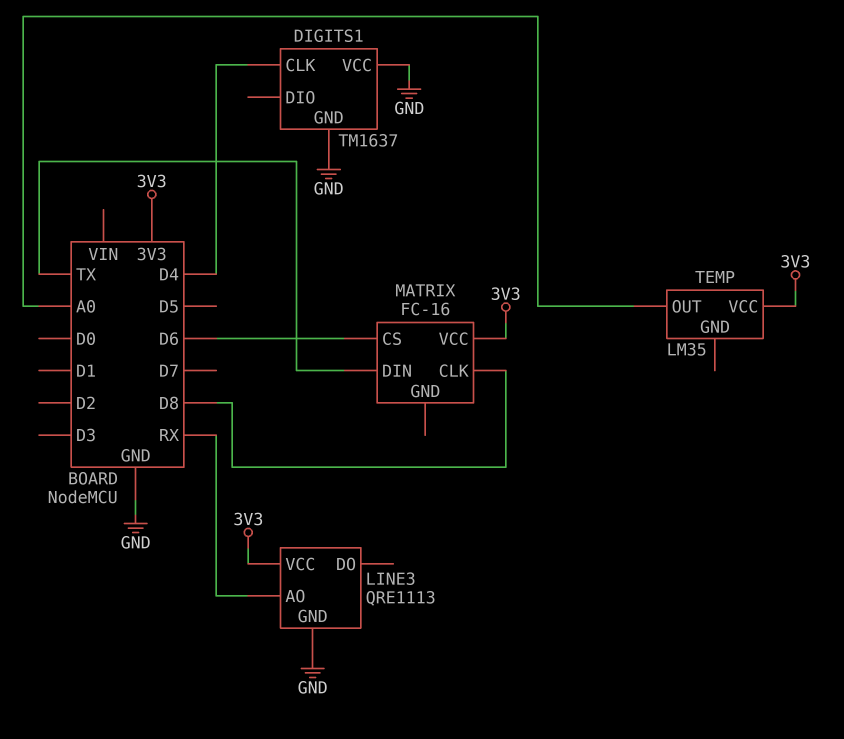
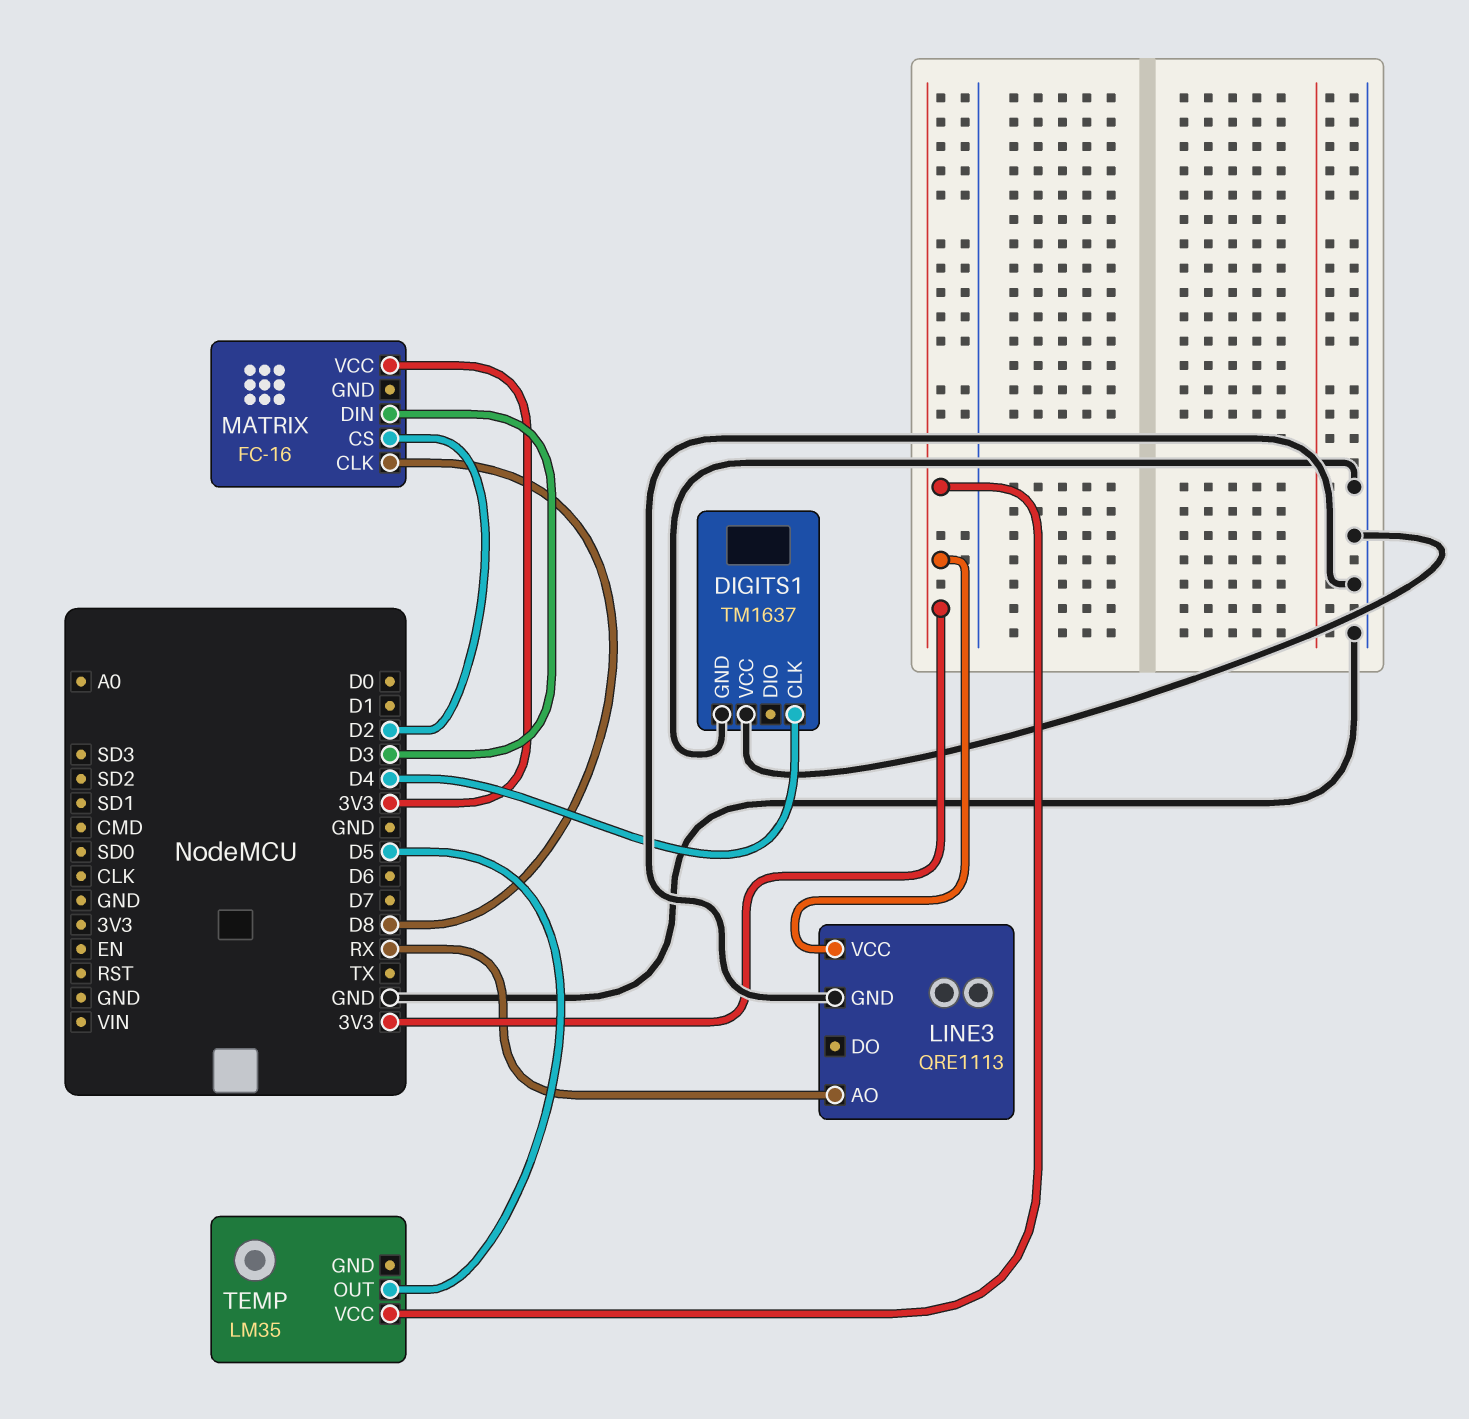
MATRIX pin CS: D6 -> D2
MATRIX pin DIN: TX -> D3
TEMP pin OUT: A0 -> D5

